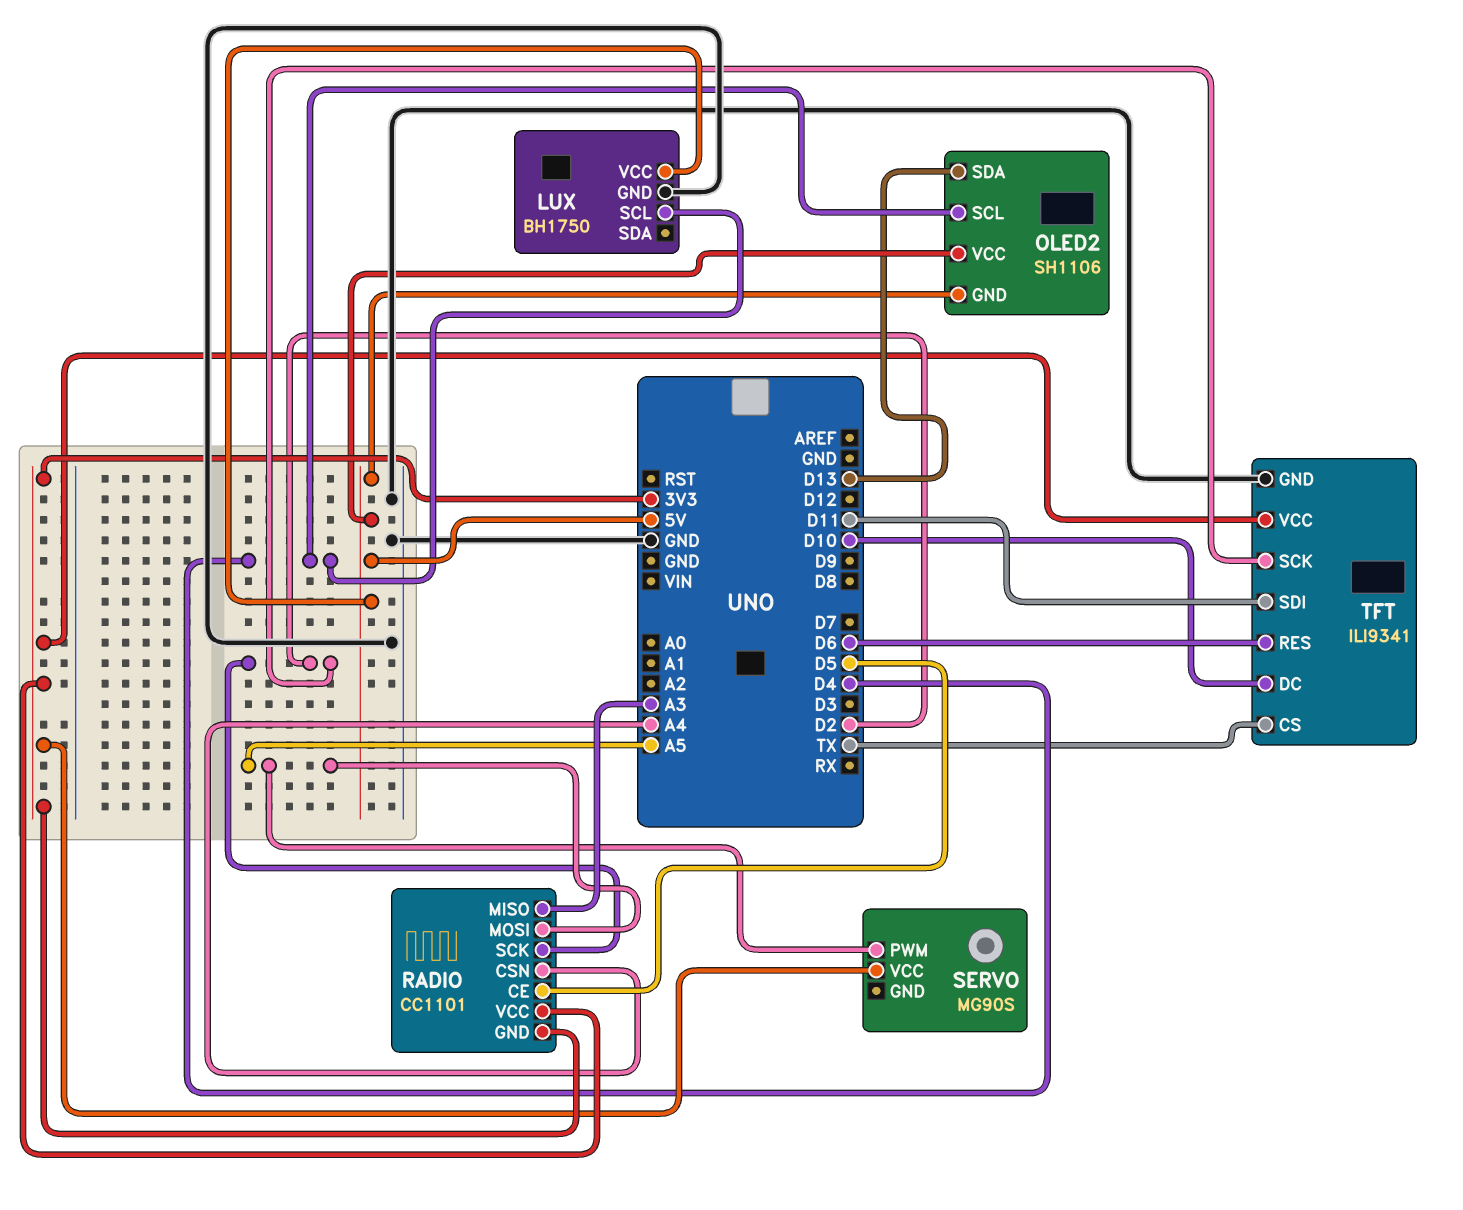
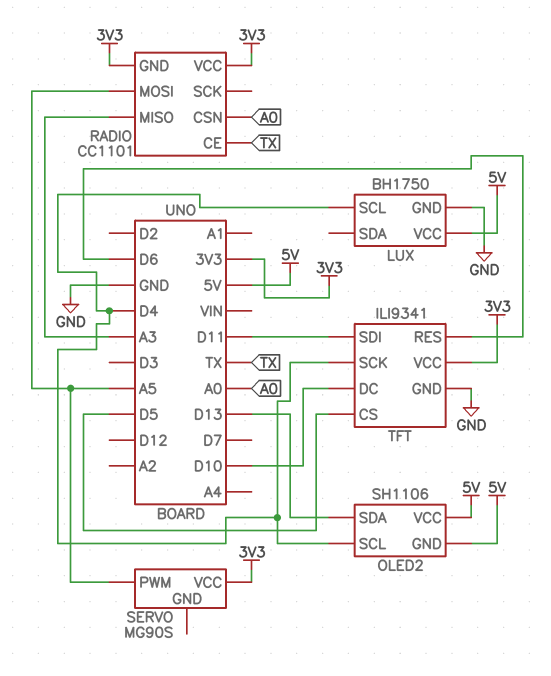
RADIO pin CE: D5 -> TX
RADIO pin CSN: A4 -> A0
RADIO pin SCK: D2 -> none
TFT pin CS: TX -> D5
TFT pin SCK: D2 -> D4

